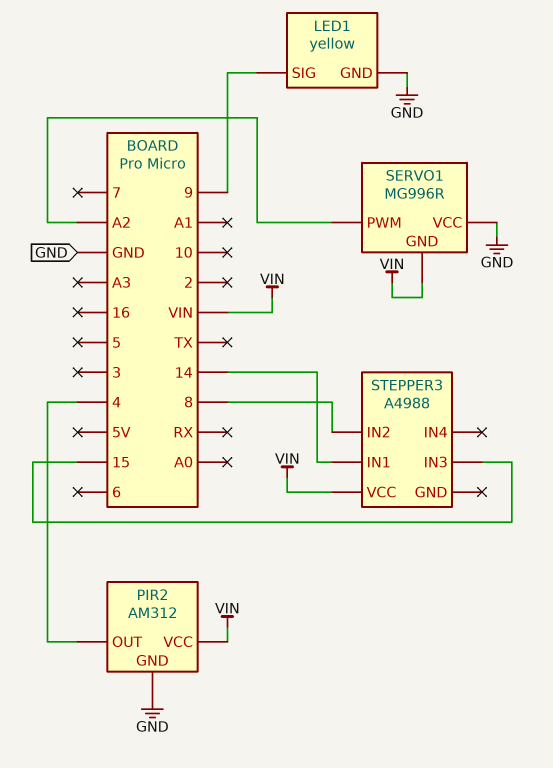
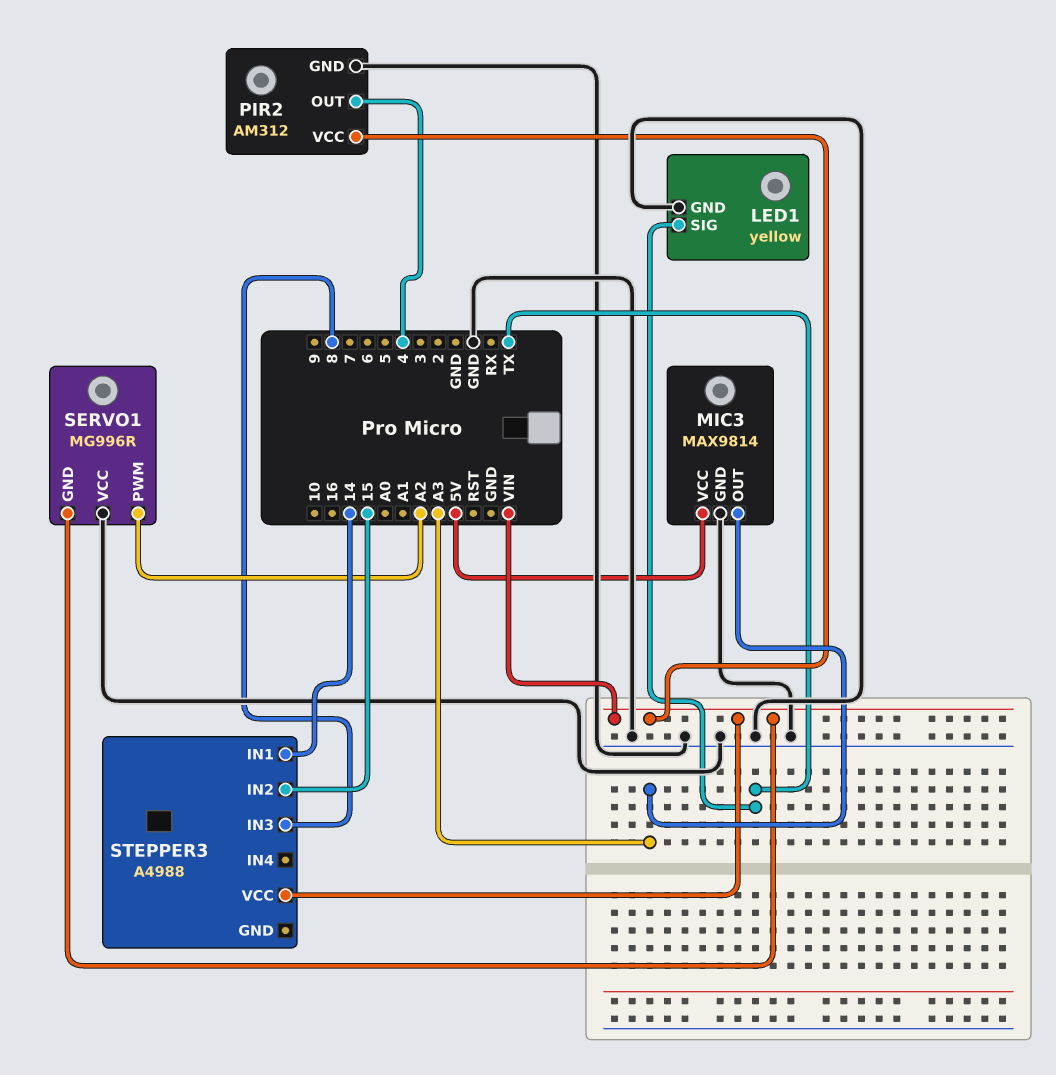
LED1 pin SIG: 9 -> TX
MIC3: none -> MAX9814
MIC3 pin GND: none -> GND
MIC3 pin OUT: none -> A3
MIC3 pin VCC: none -> 5V
STEPPER3 pin IN2: 8 -> 15
STEPPER3 pin IN3: 15 -> 8

